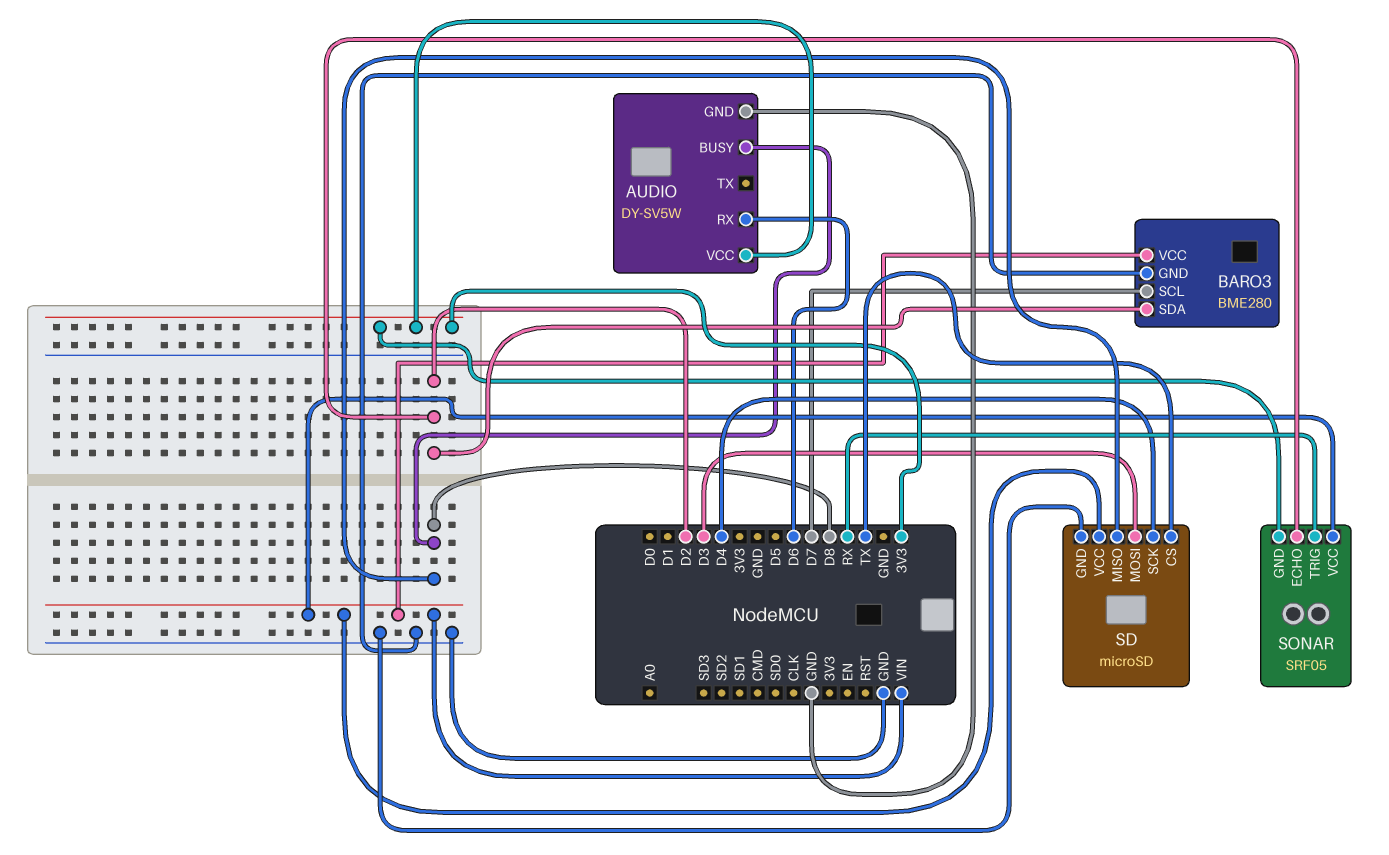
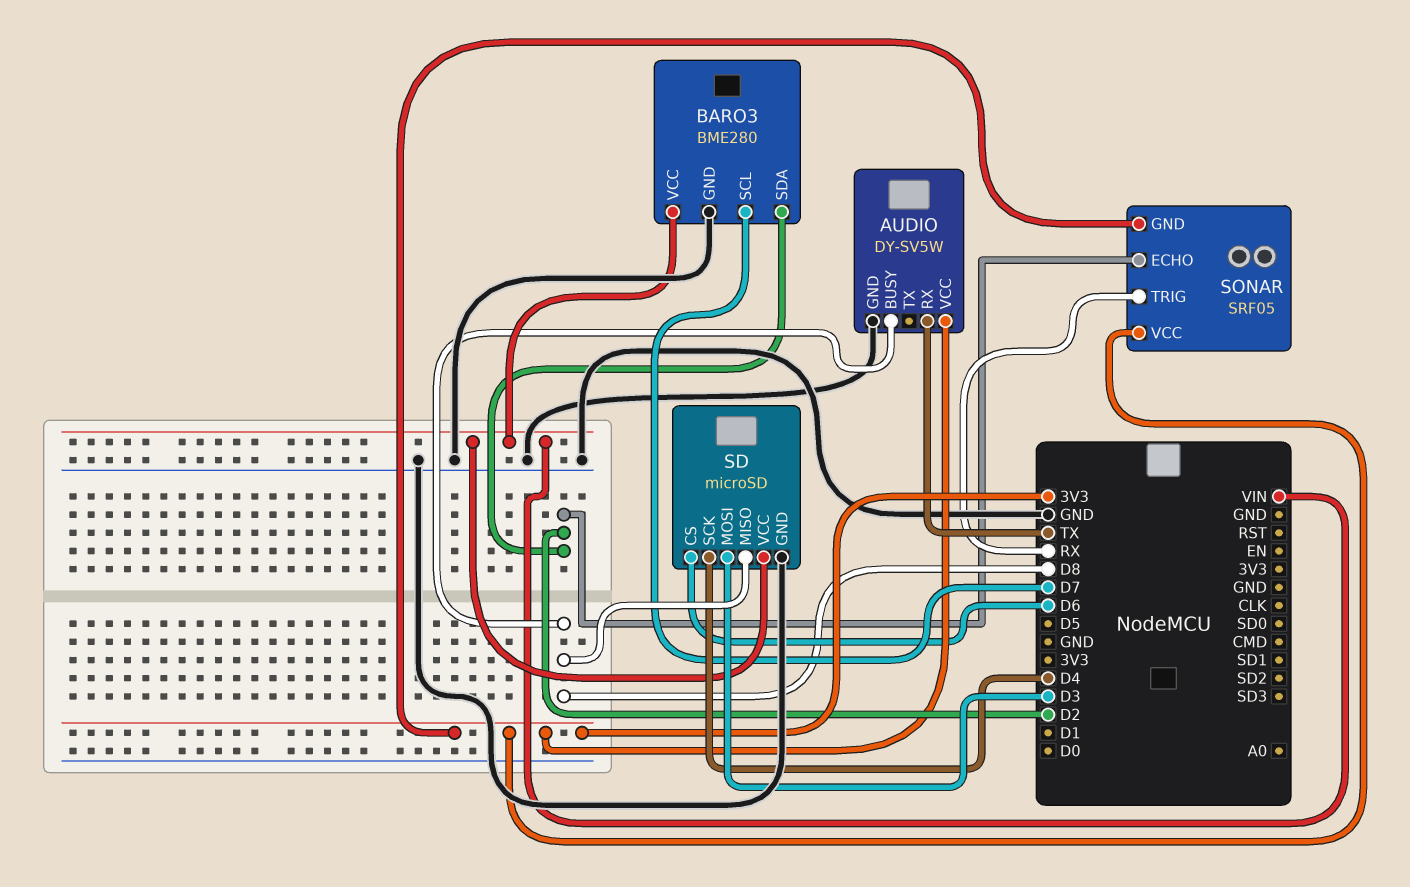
AUDIO pin RX: D6 -> TX
SD pin CS: TX -> D6
SONAR pin VCC: VIN -> 3V3

